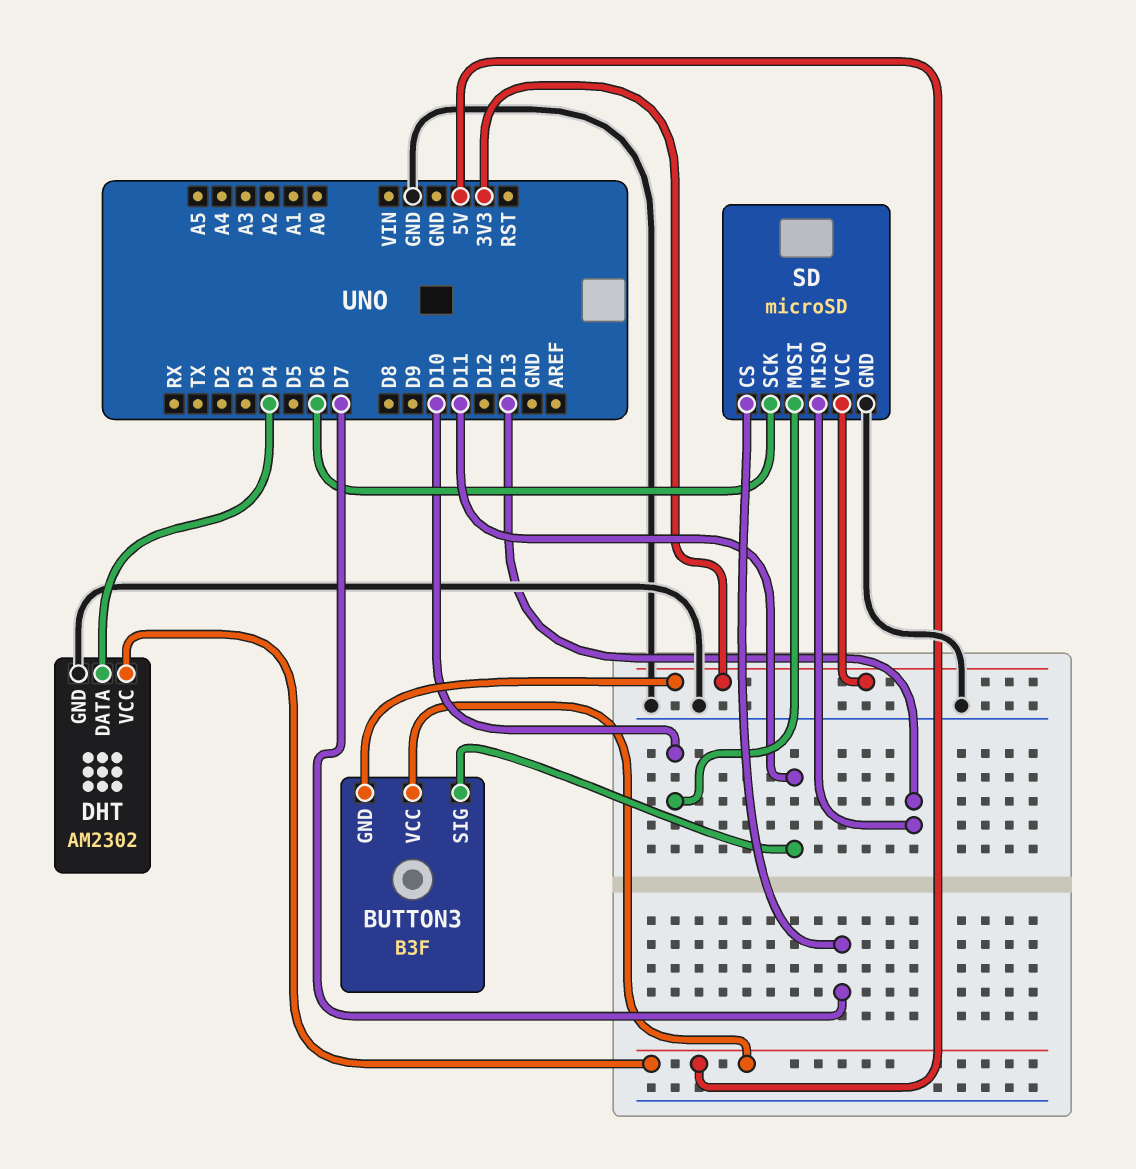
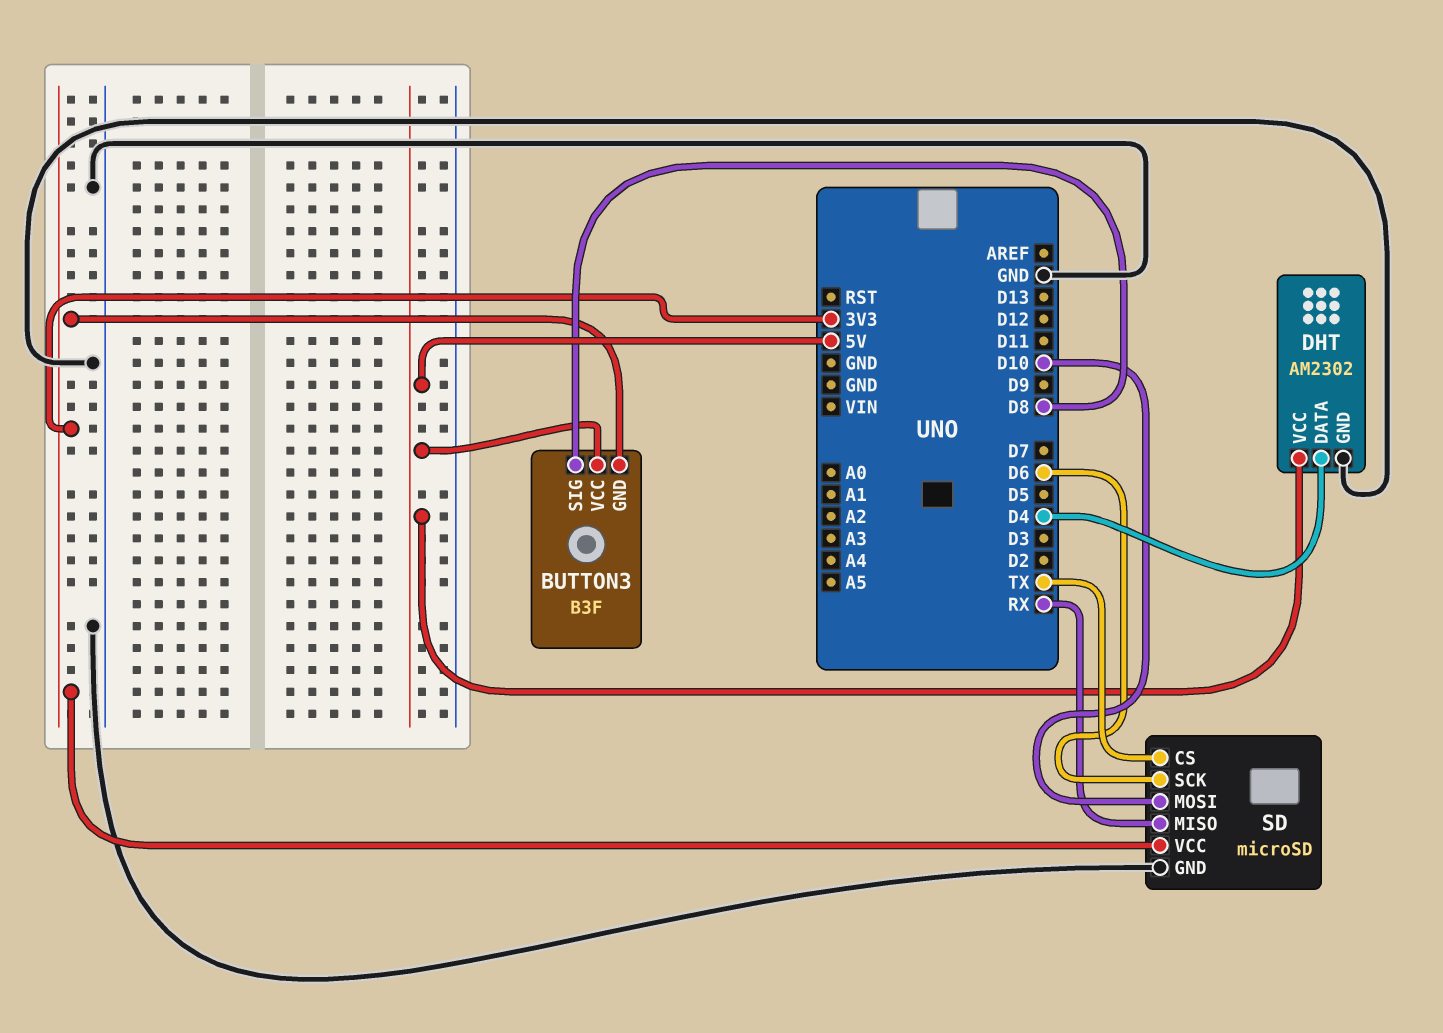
BUTTON3 pin SIG: D11 -> D8
SD pin CS: D7 -> TX
SD pin MISO: D13 -> RX

